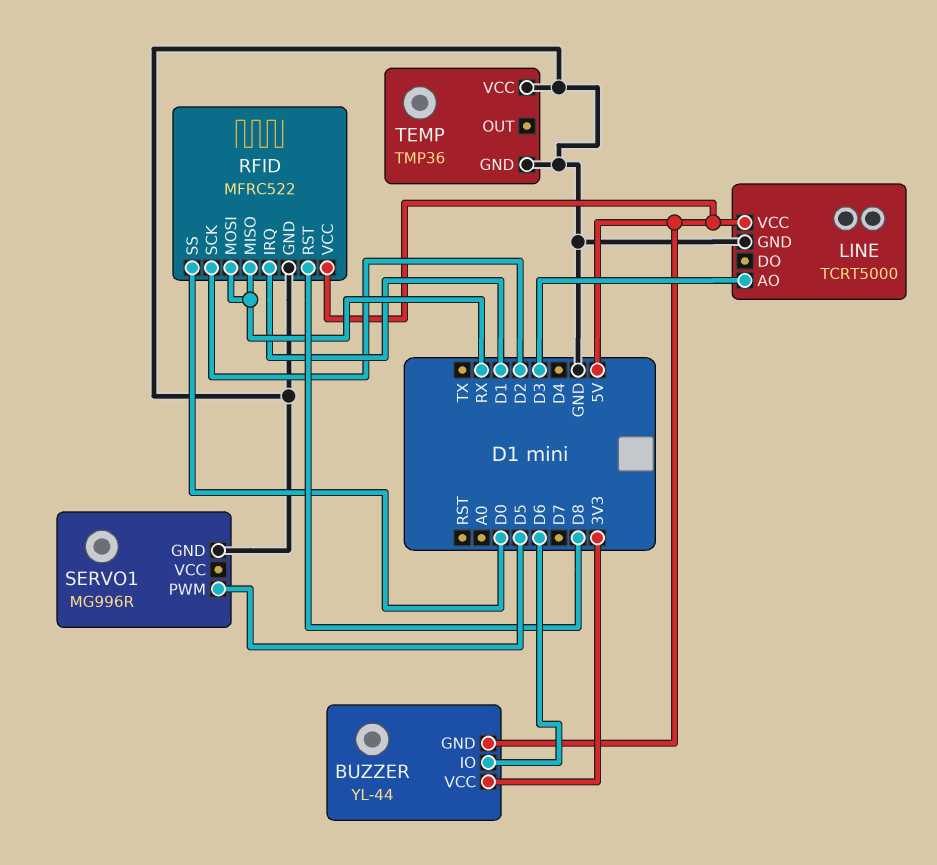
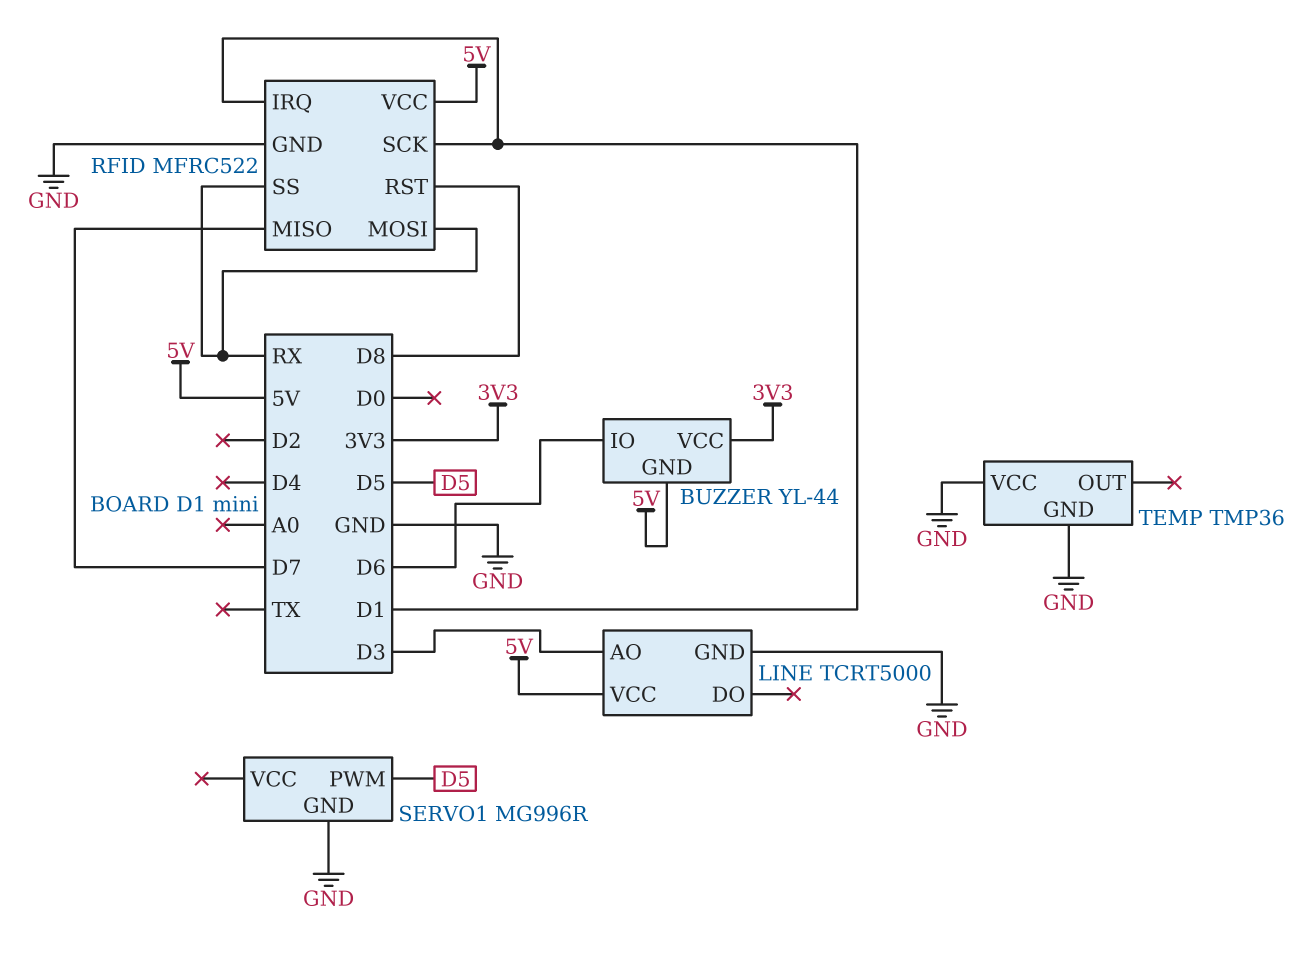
RFID pin MISO: RX -> D7
RFID pin SCK: D2 -> D1
RFID pin SS: D0 -> RX

